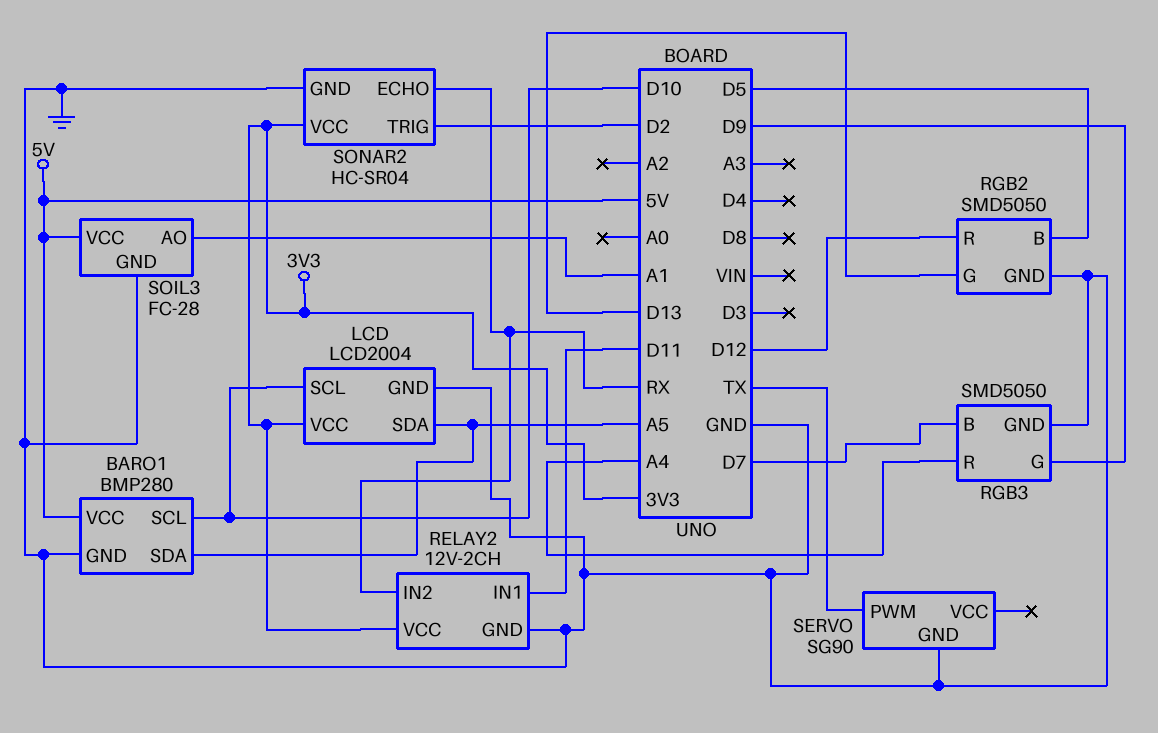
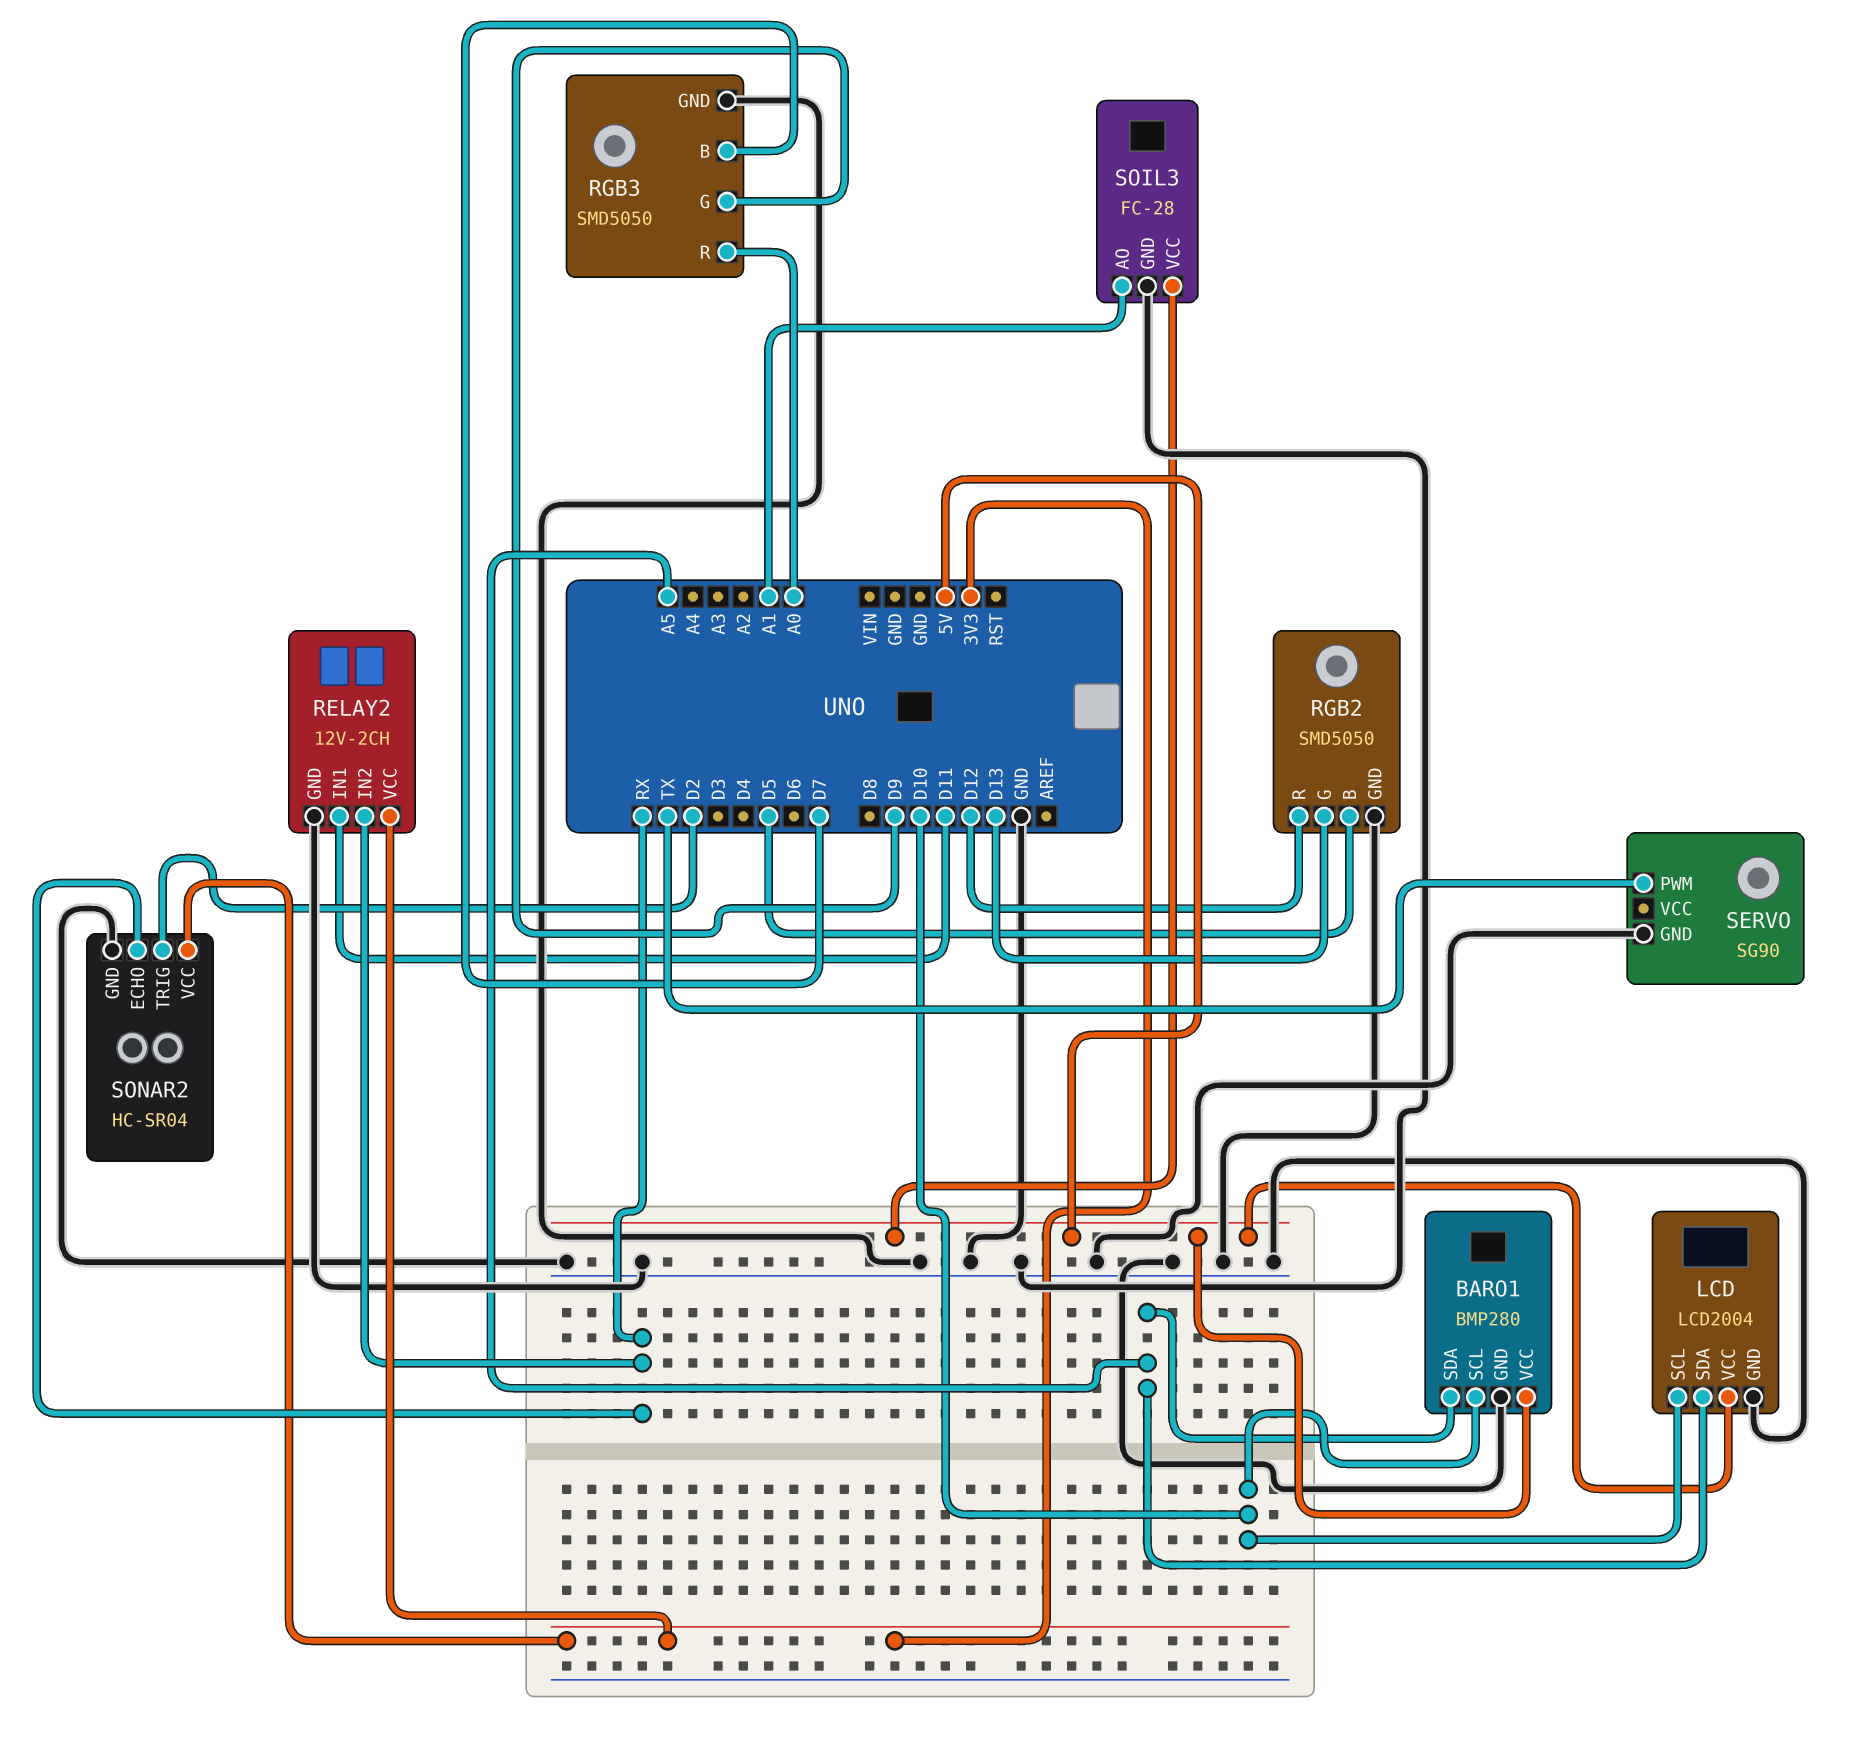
LCD pin VCC: 3V3 -> 5V
RGB3 pin R: A4 -> A0

